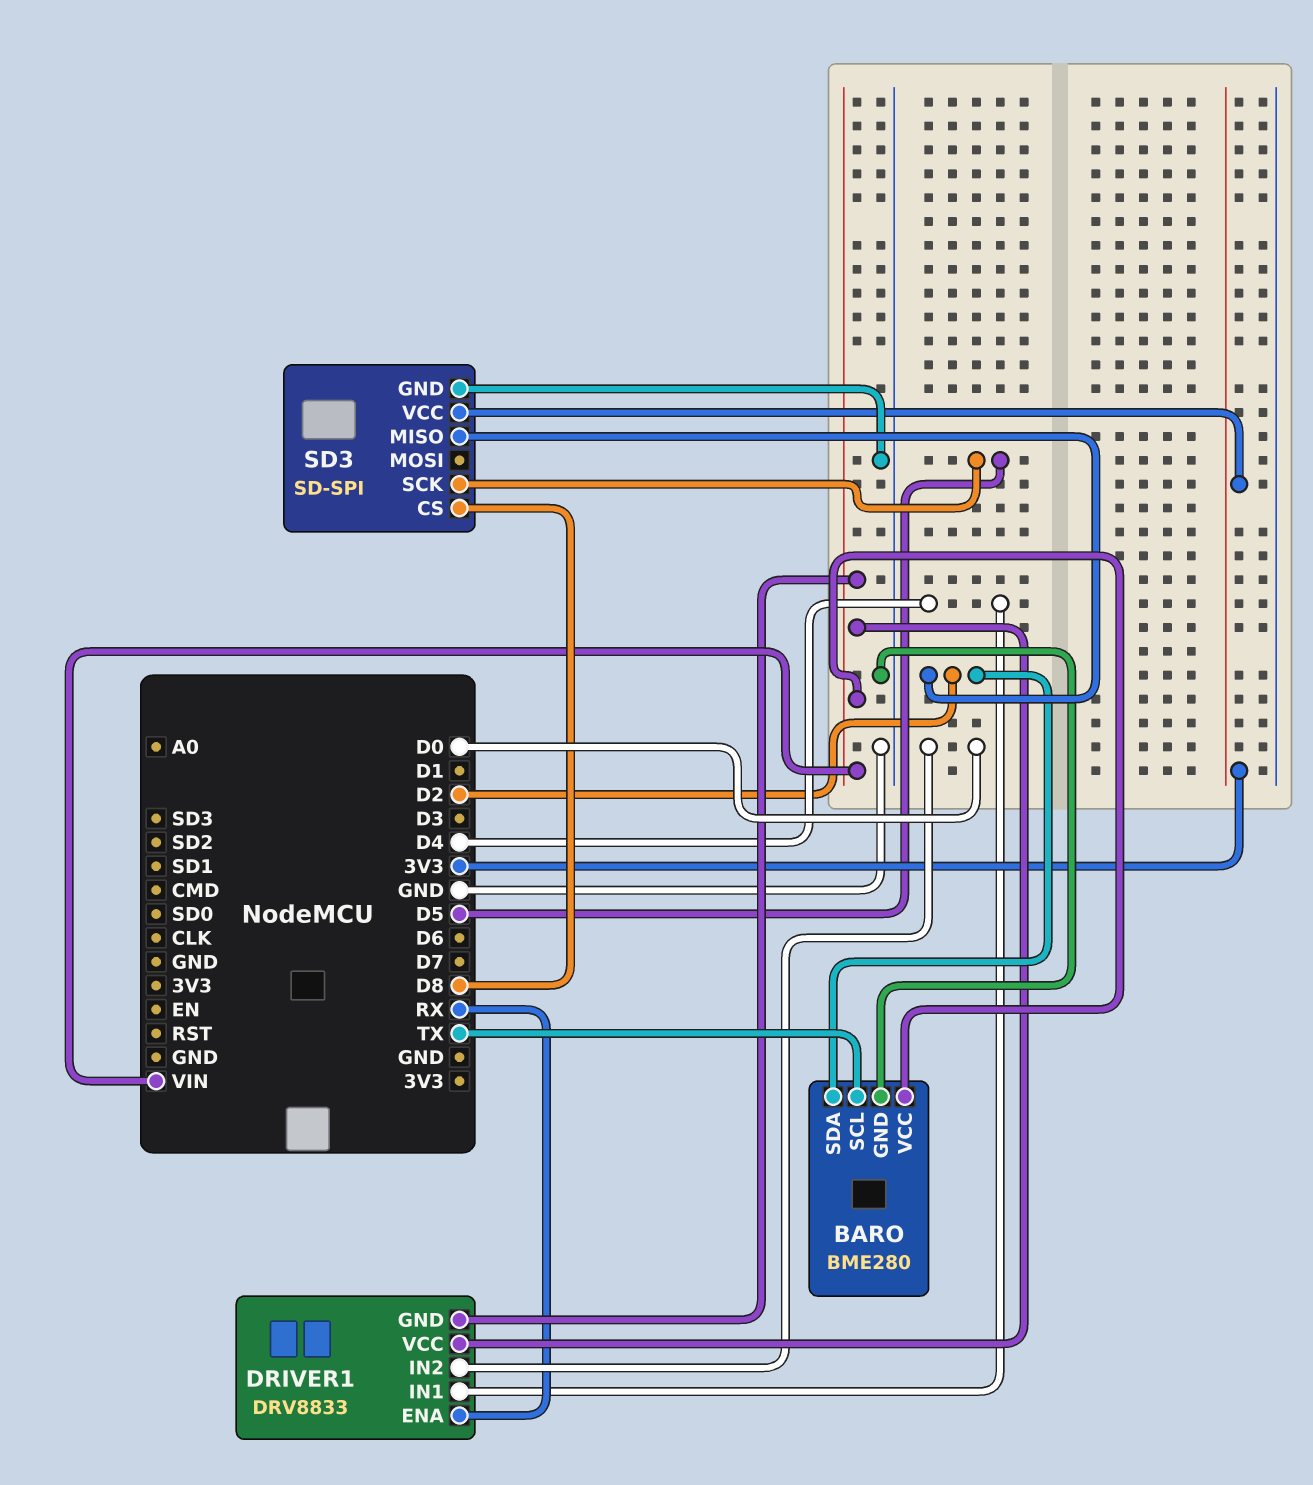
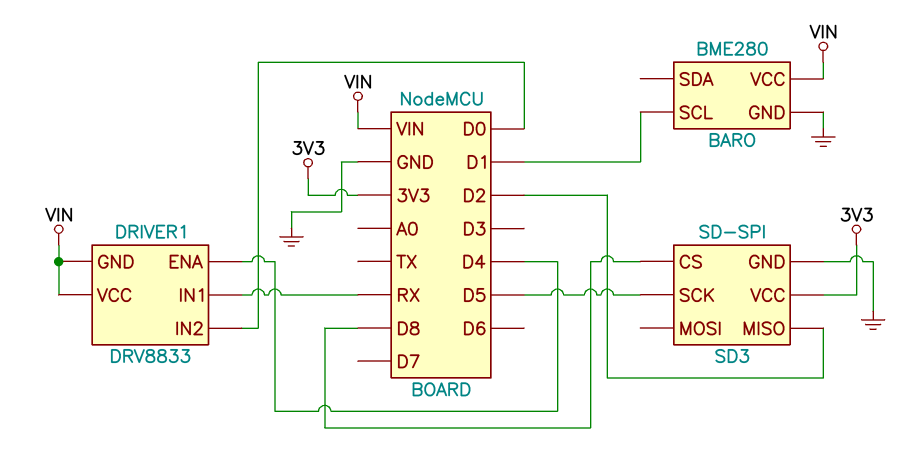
BARO pin SCL: TX -> D1
BARO pin SDA: D2 -> none
DRIVER1 pin ENA: RX -> D4
DRIVER1 pin IN1: D4 -> RX

